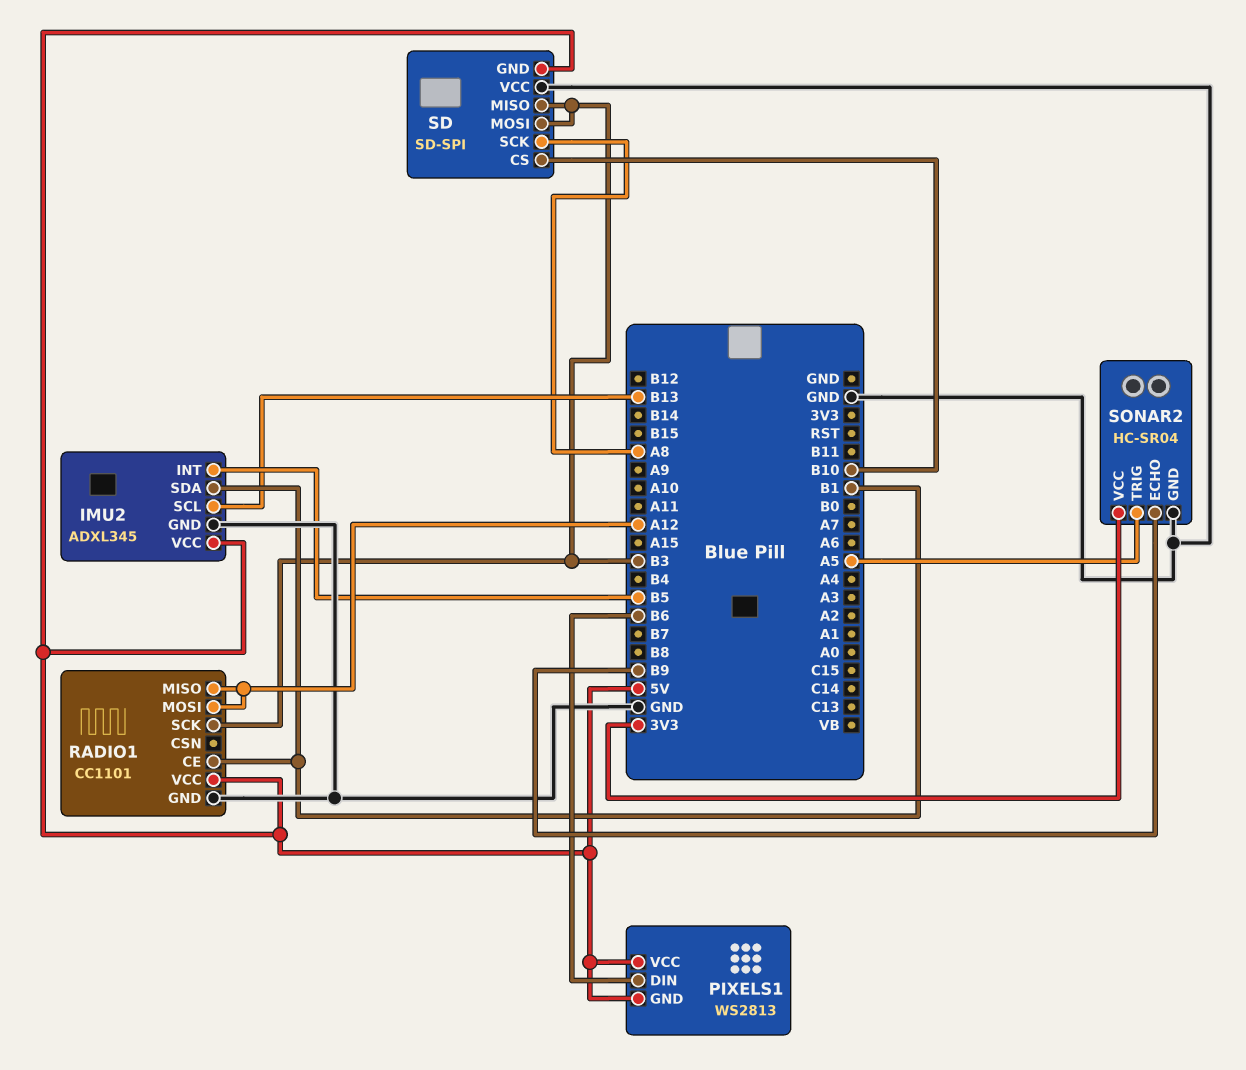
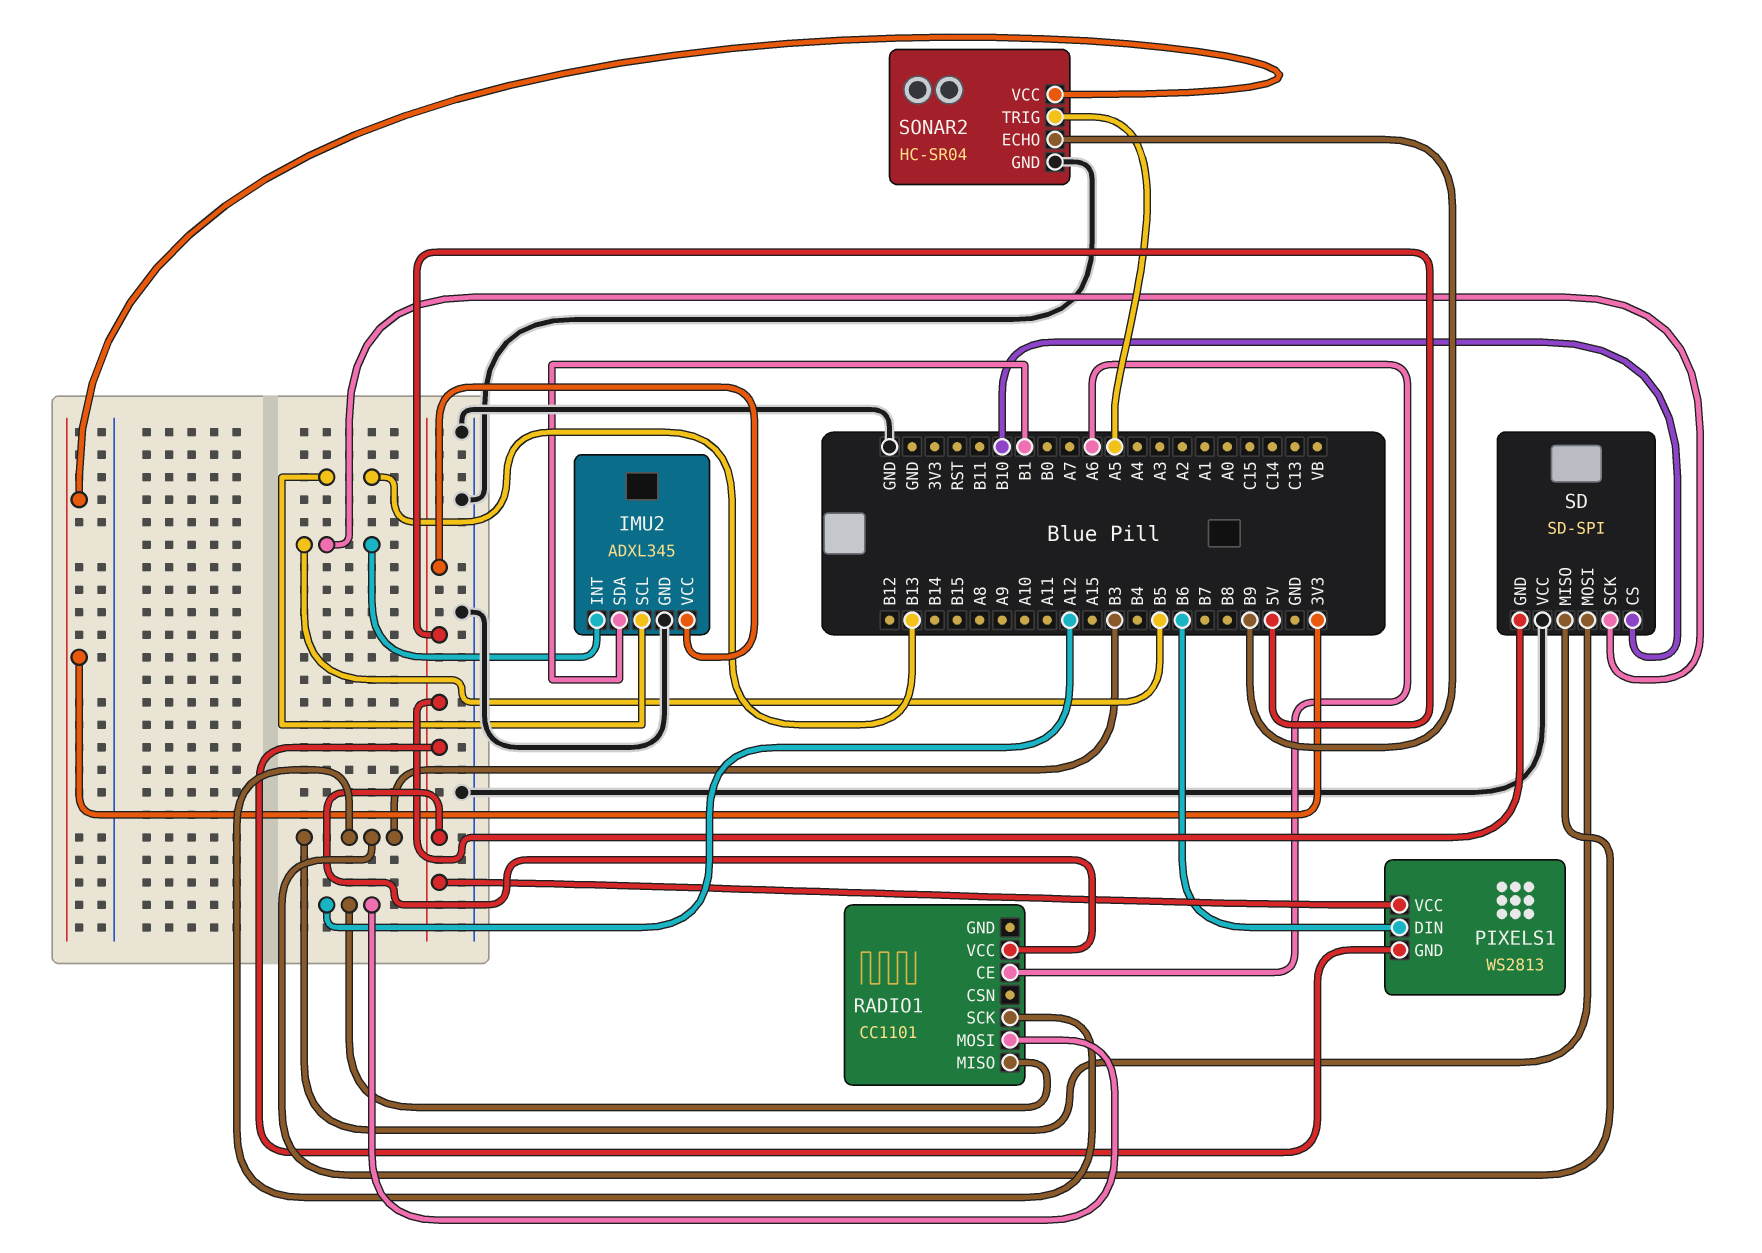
RADIO1 pin CE: B1 -> A6
RADIO1 pin GND: GND -> none
SD pin SCK: A8 -> B5

